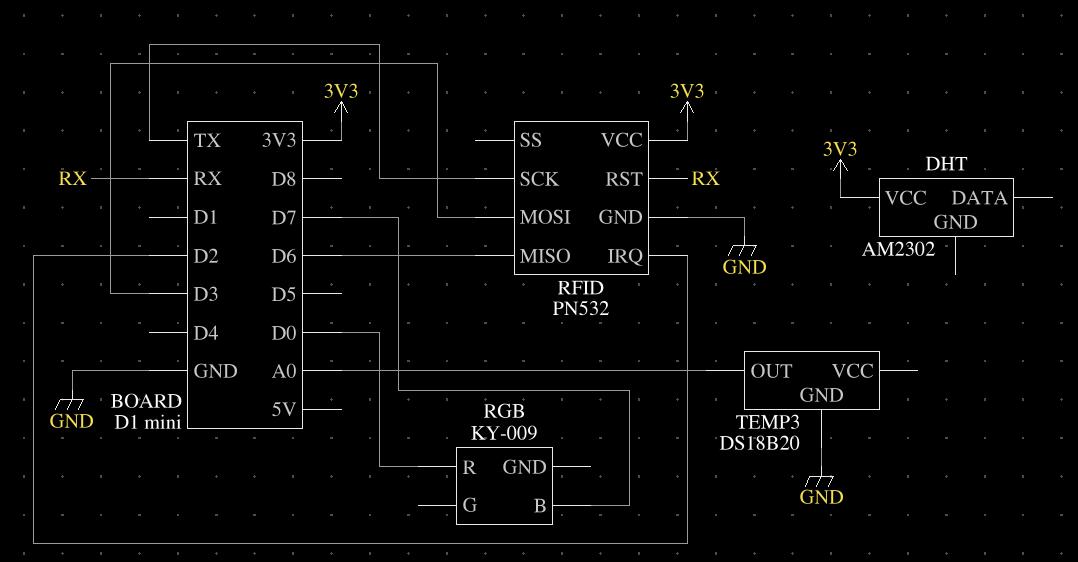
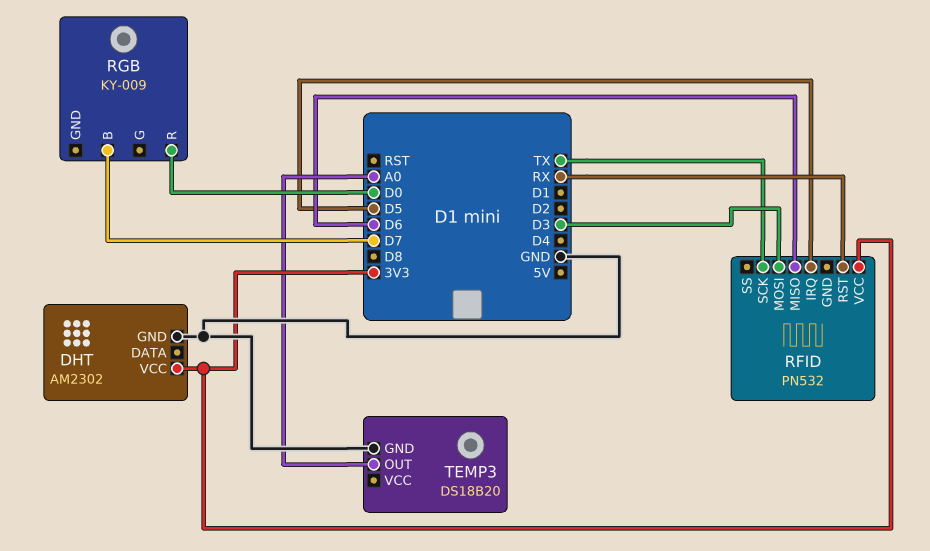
DHT pin GND: none -> GND
RFID pin GND: GND -> none
RFID pin IRQ: D2 -> D5

